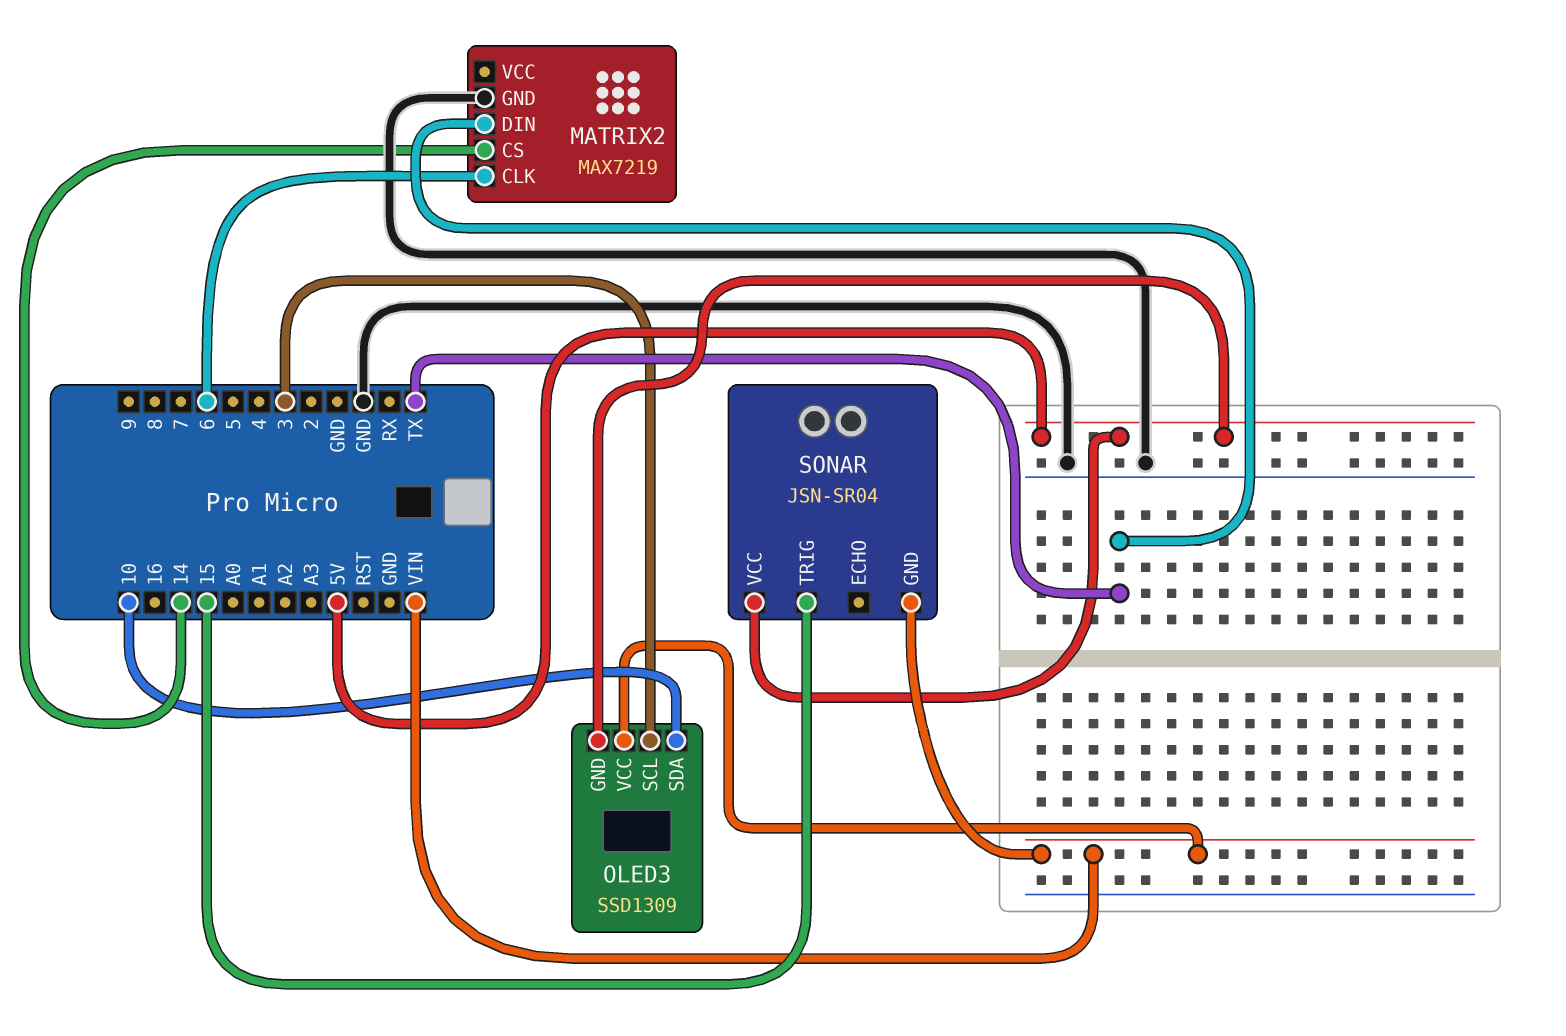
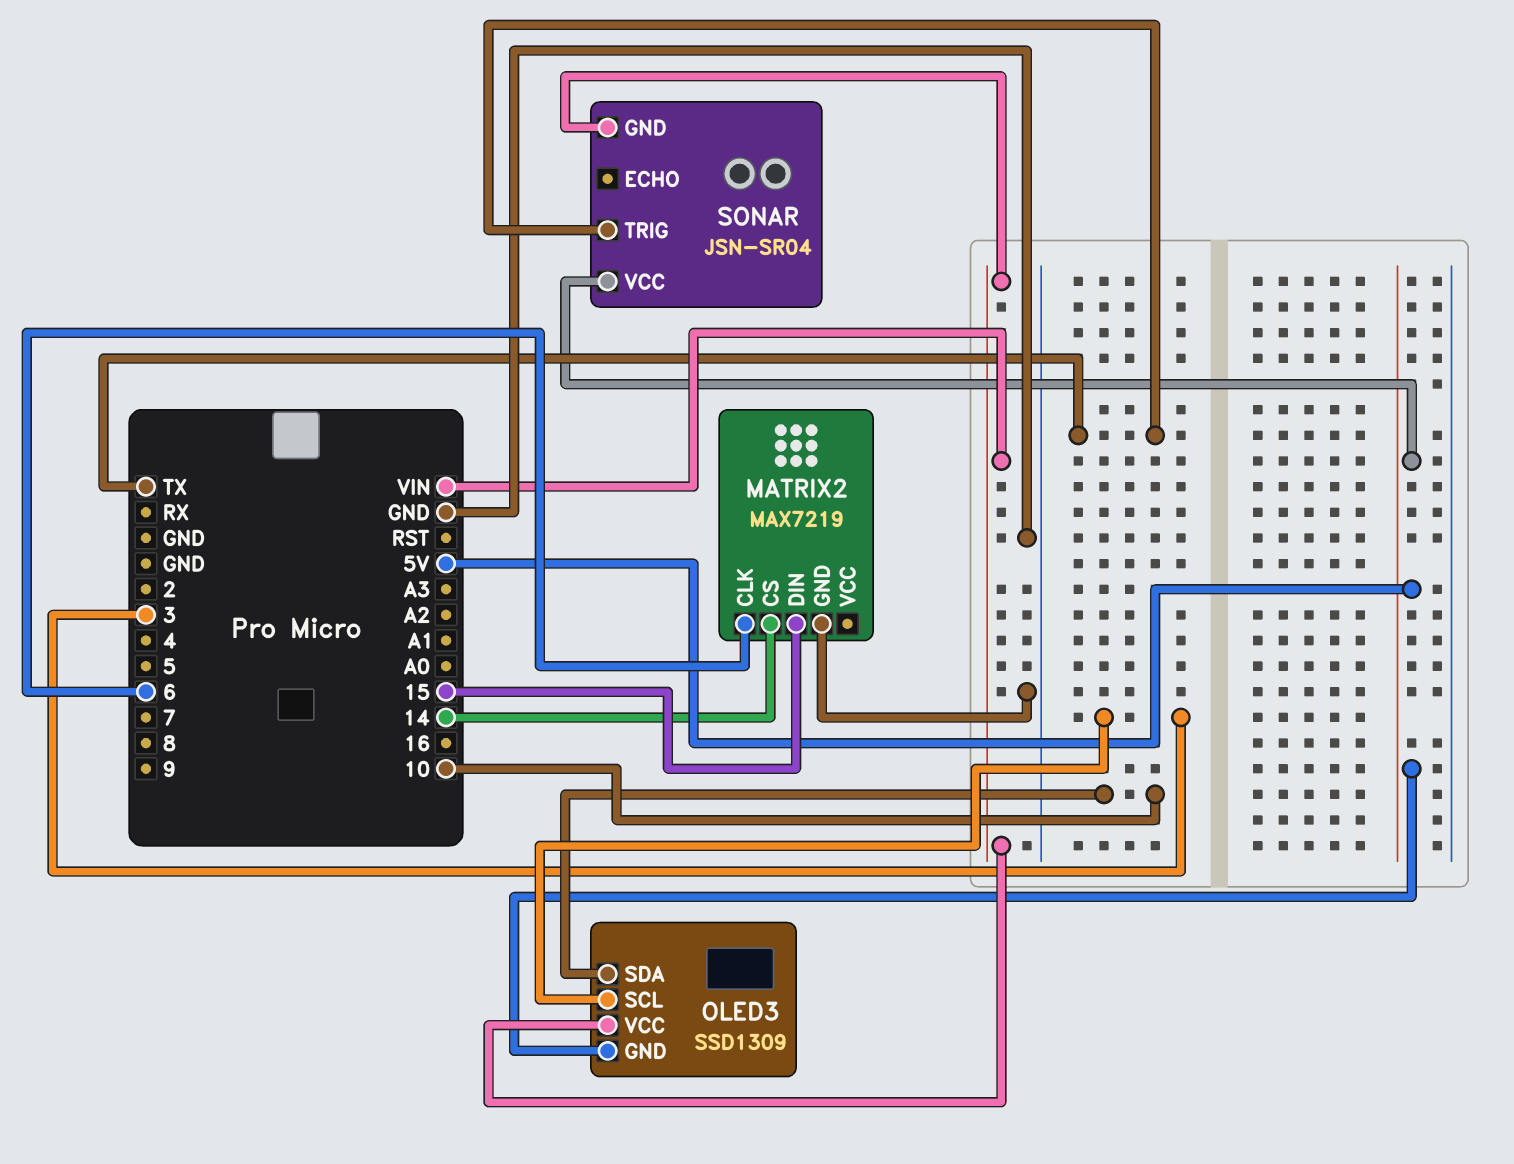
MATRIX2 pin DIN: TX -> 15
SONAR pin TRIG: 15 -> TX

